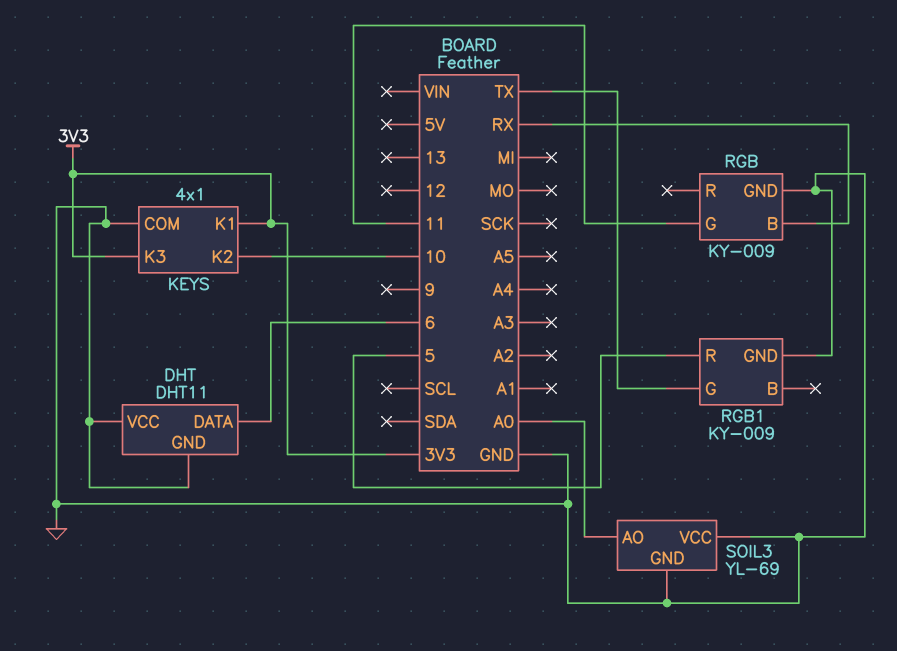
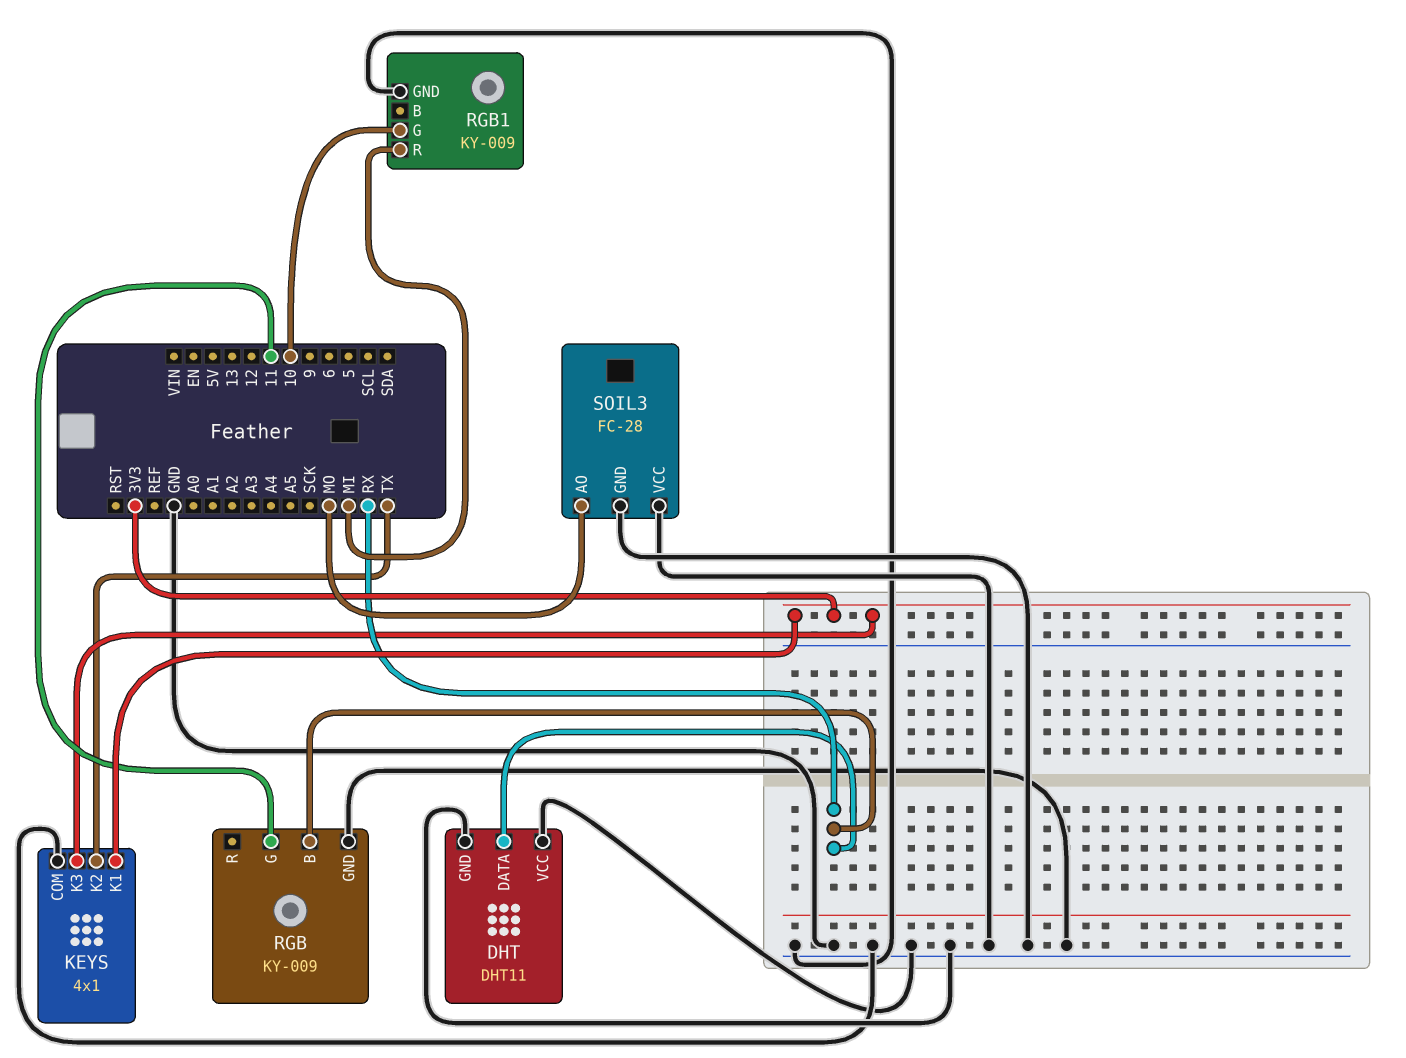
DHT pin DATA: 6 -> RX
KEYS pin K2: 10 -> TX
RGB1 pin G: TX -> 10
RGB1 pin R: 5 -> MI
SOIL3: YL-69 -> FC-28
SOIL3 pin AO: A0 -> MO

